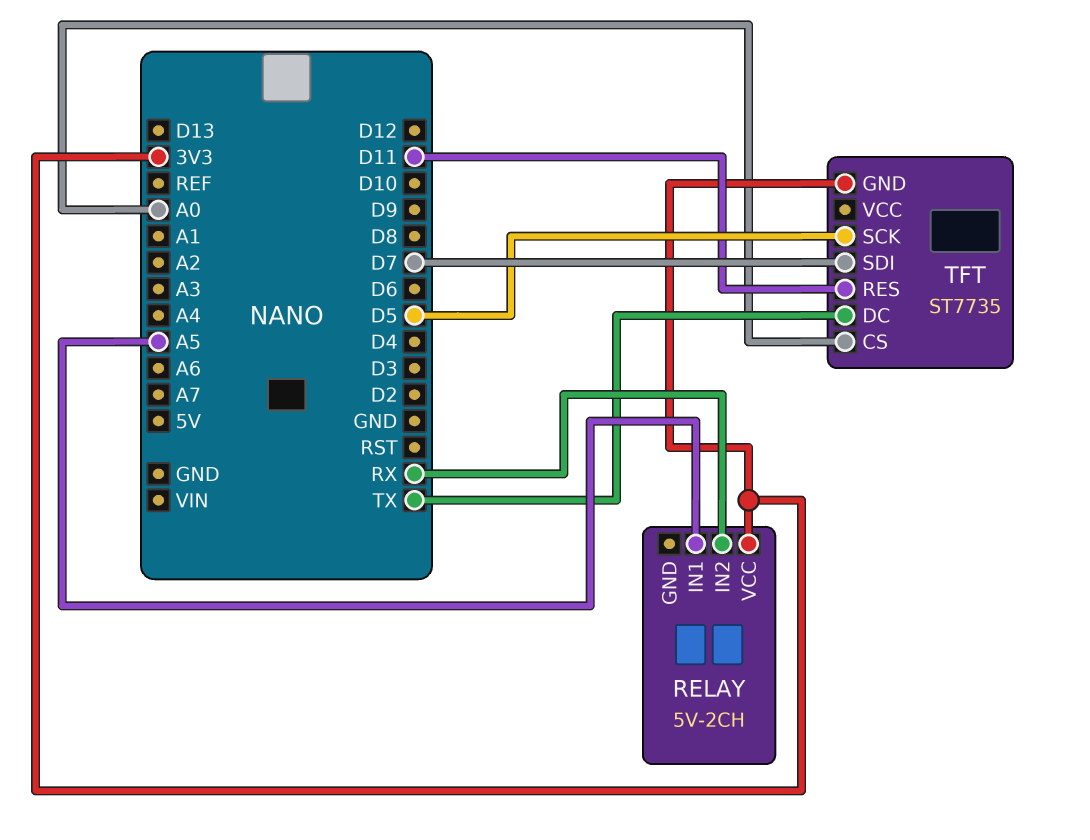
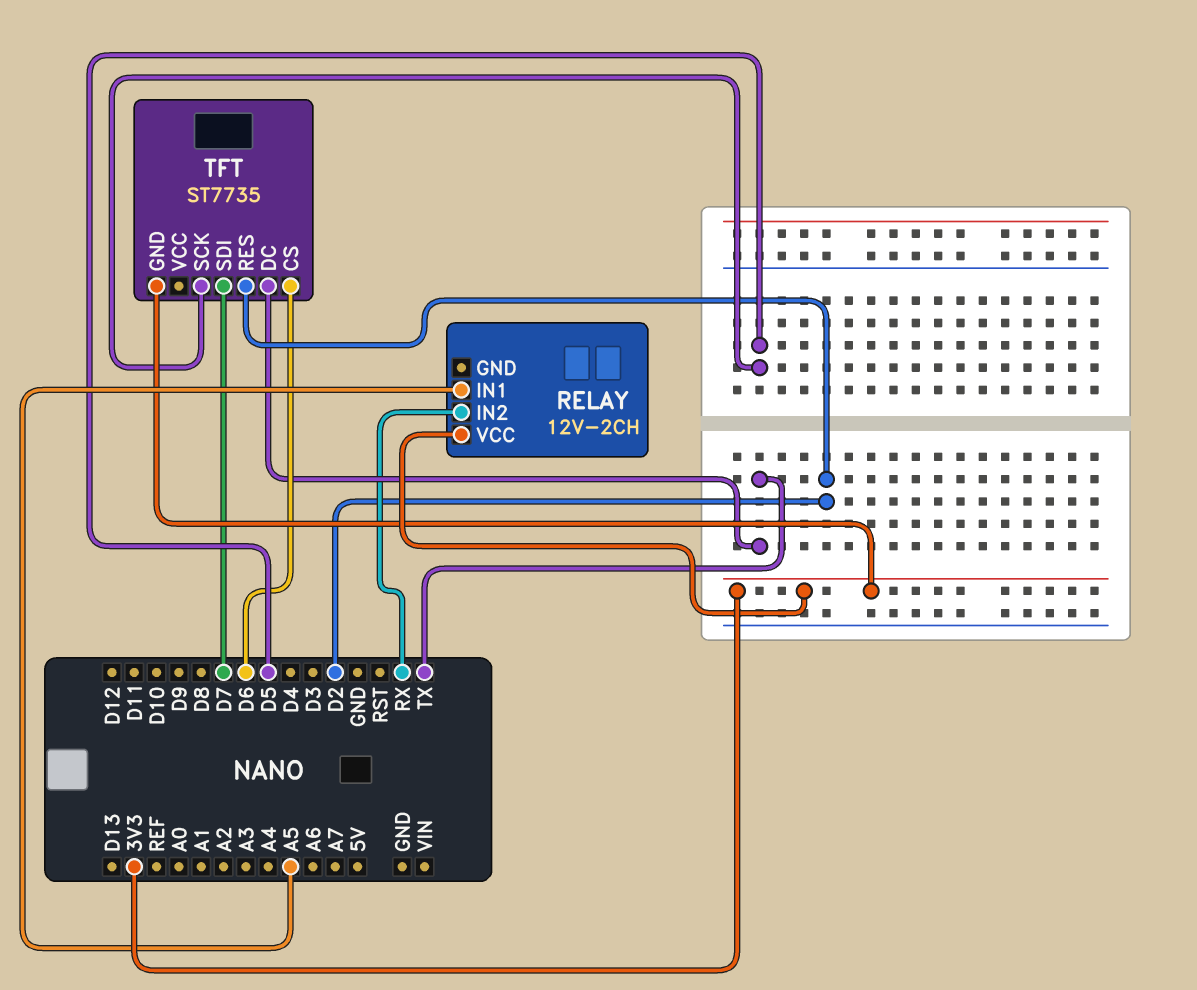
RELAY: 5V-2CH -> 12V-2CH
TFT pin CS: A0 -> D6
TFT pin RES: D11 -> D2

